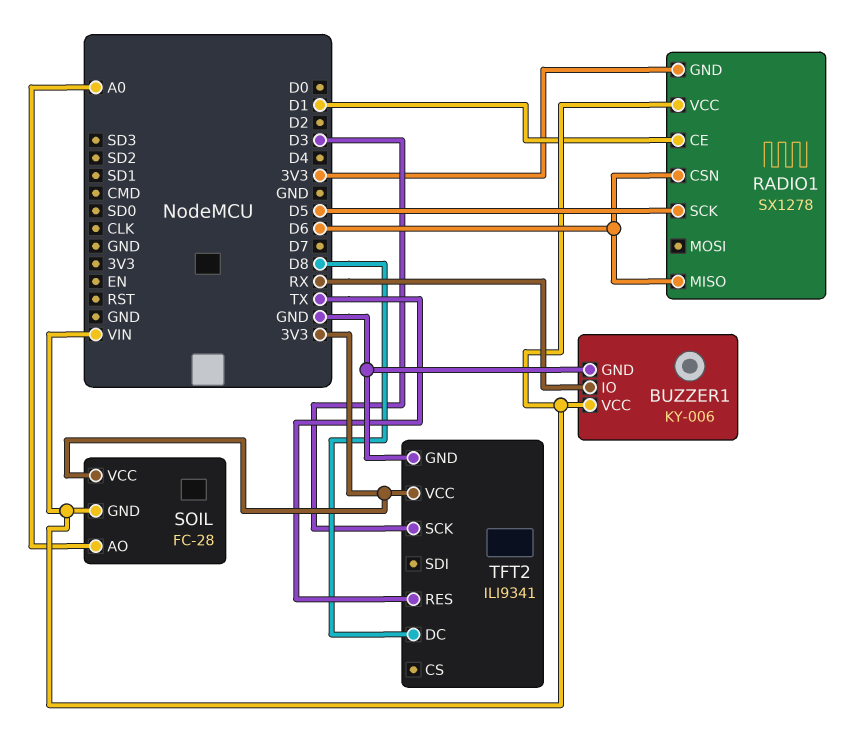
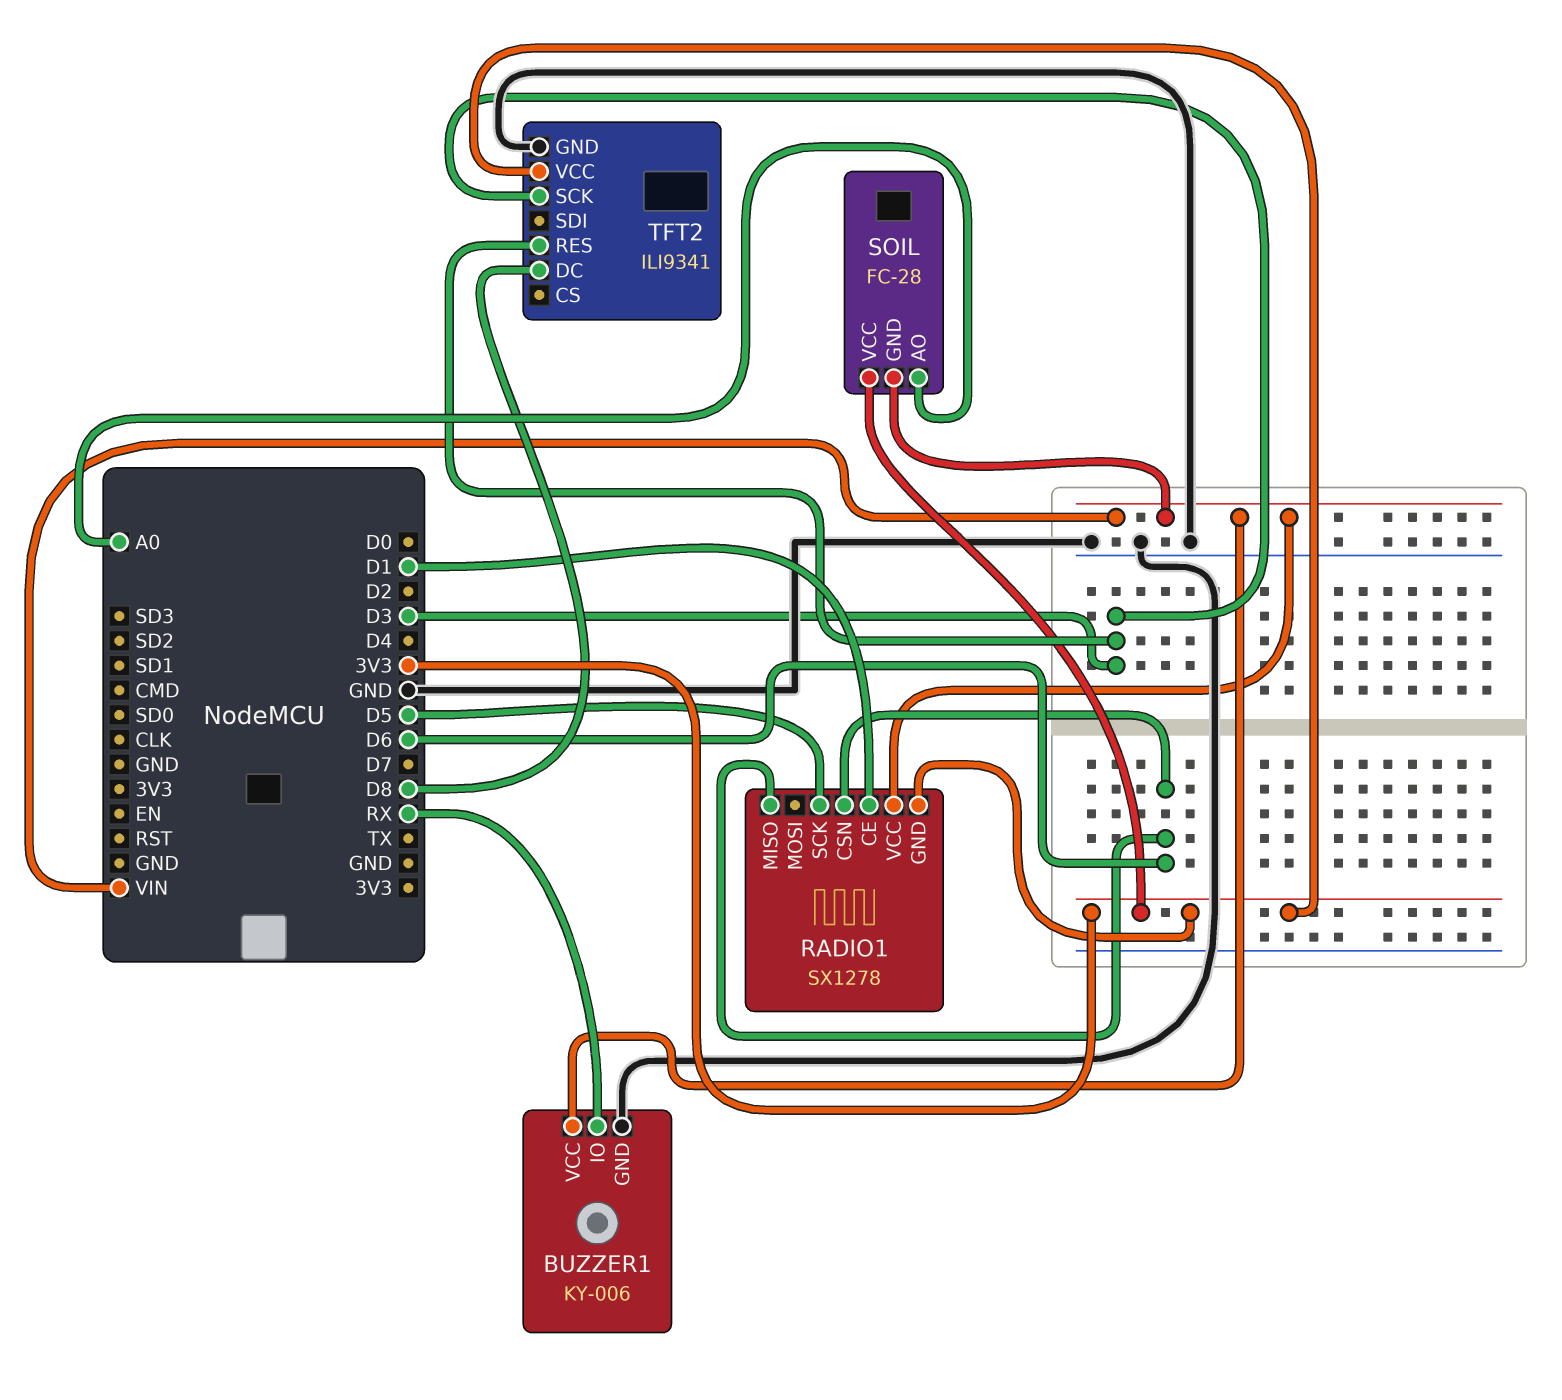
TFT2 pin RES: TX -> D3

